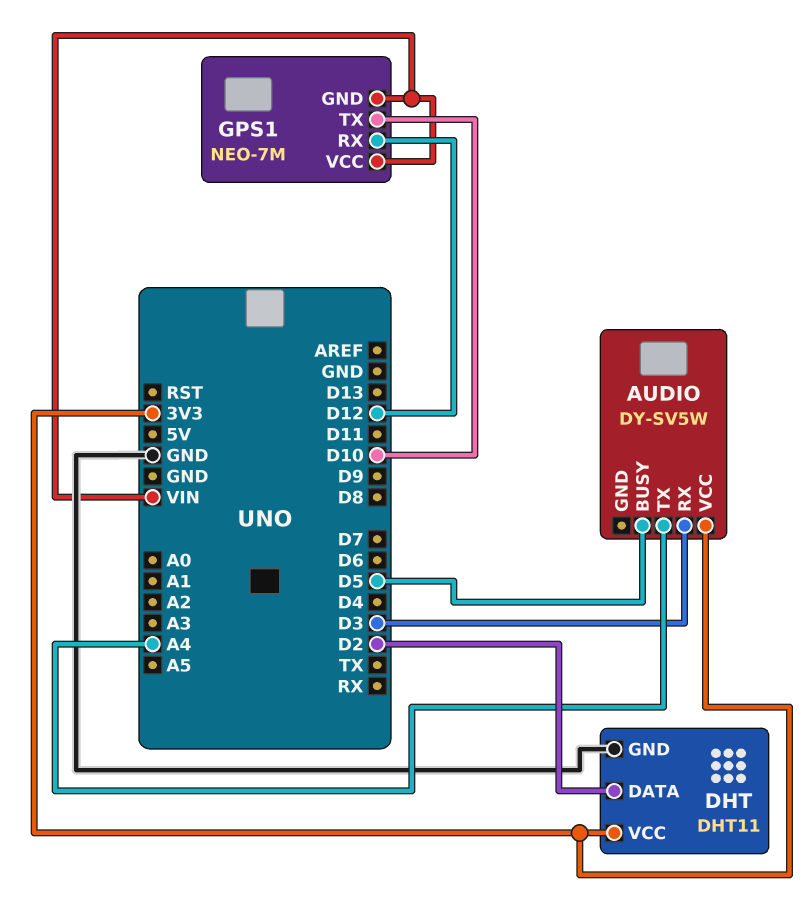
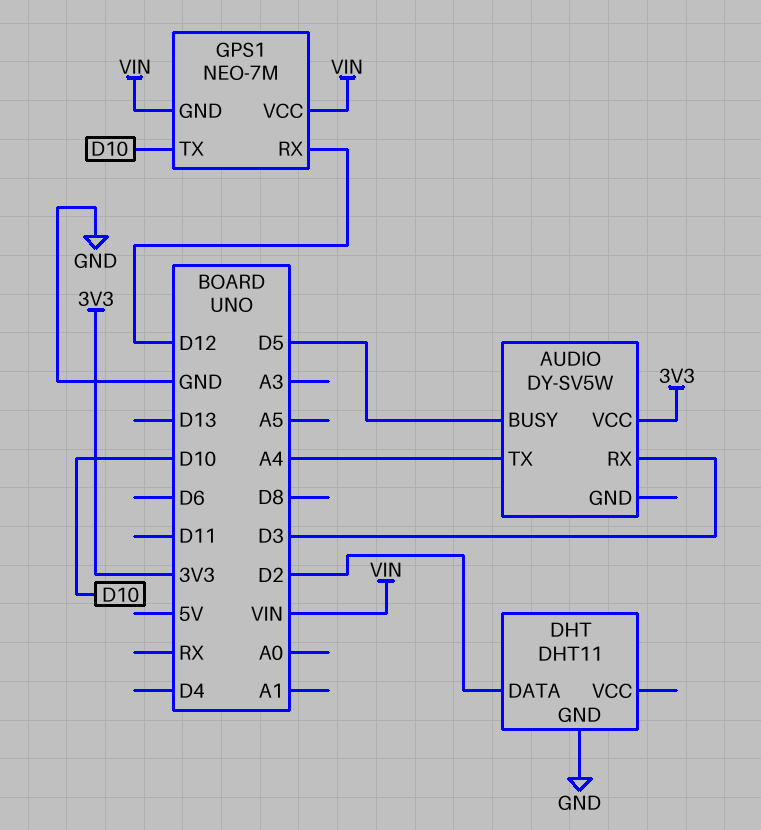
DHT pin VCC: 3V3 -> none

